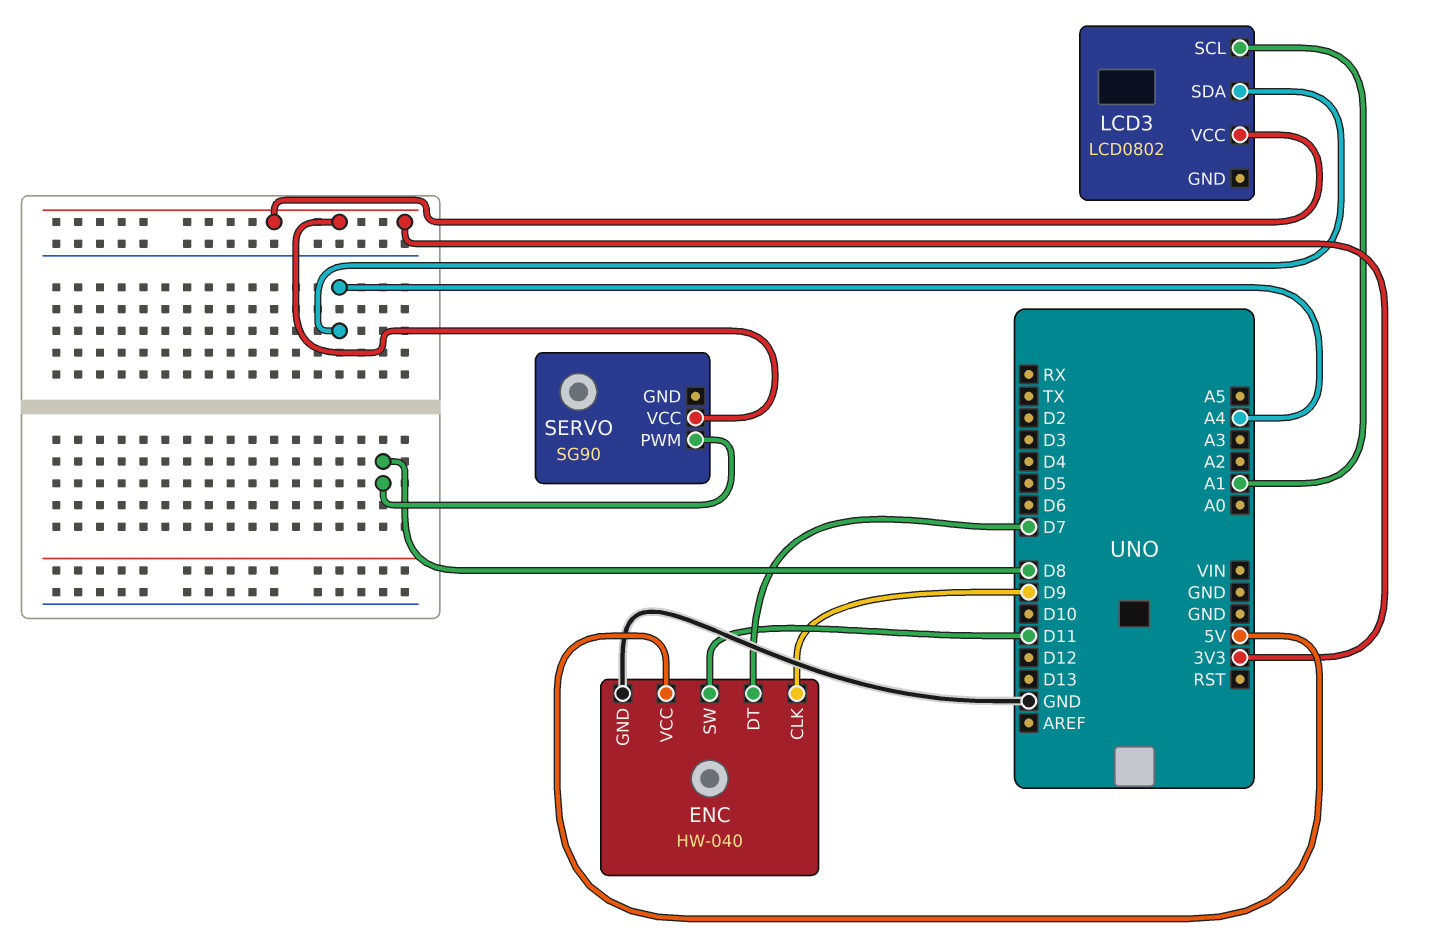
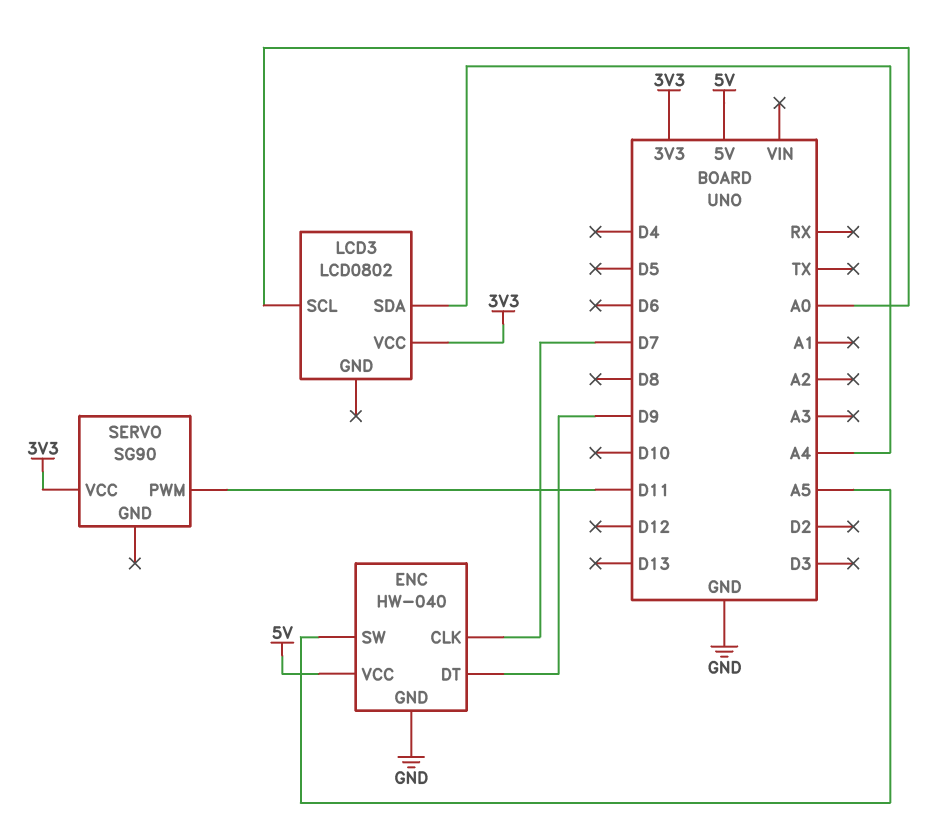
ENC pin CLK: D9 -> D7
ENC pin DT: D7 -> D9
ENC pin SW: D11 -> A5
LCD3 pin SCL: A1 -> A0
SERVO pin PWM: D8 -> D11

